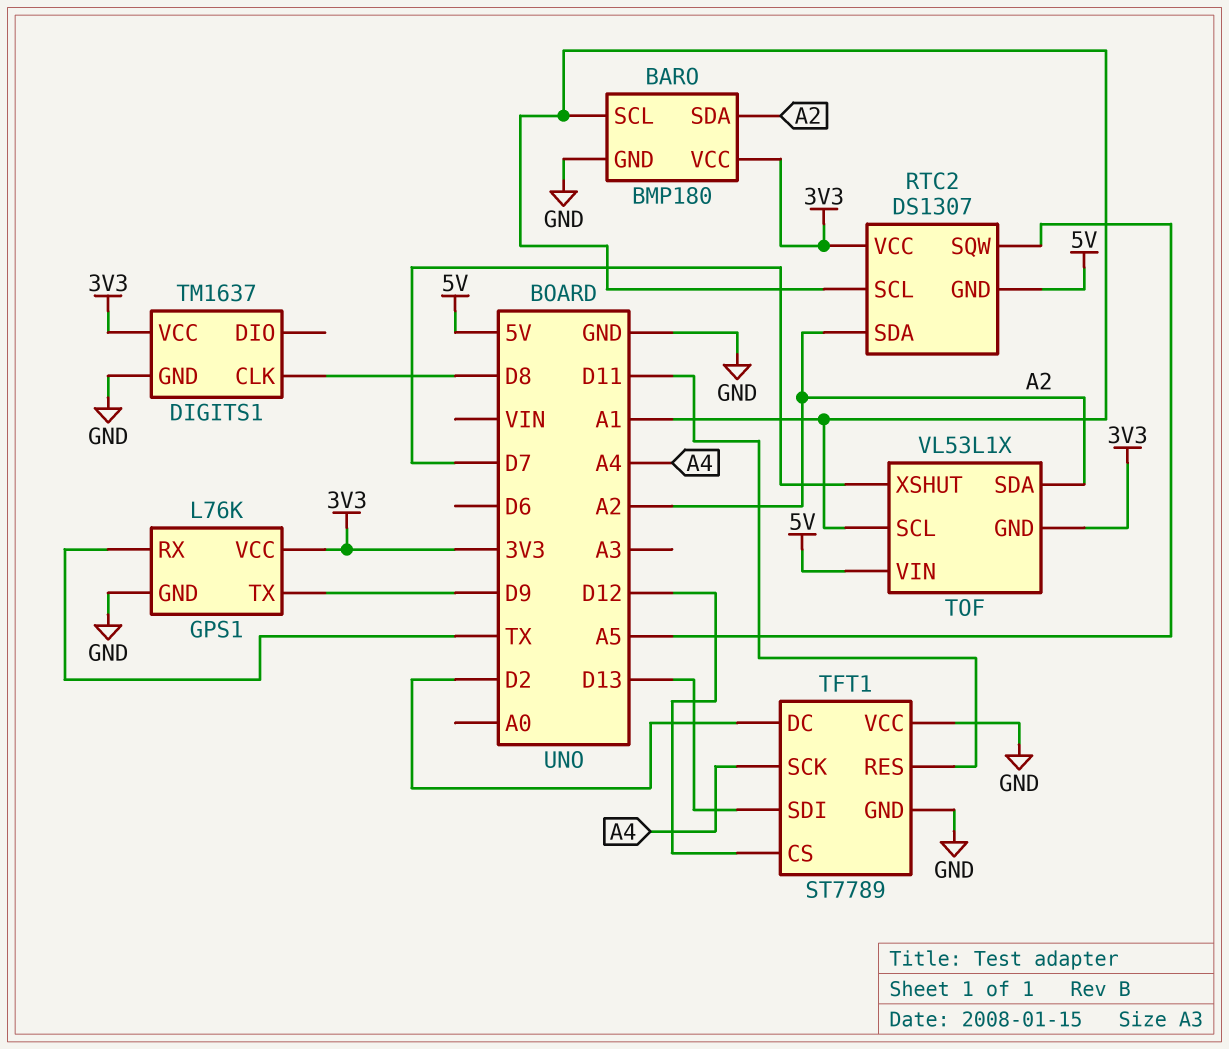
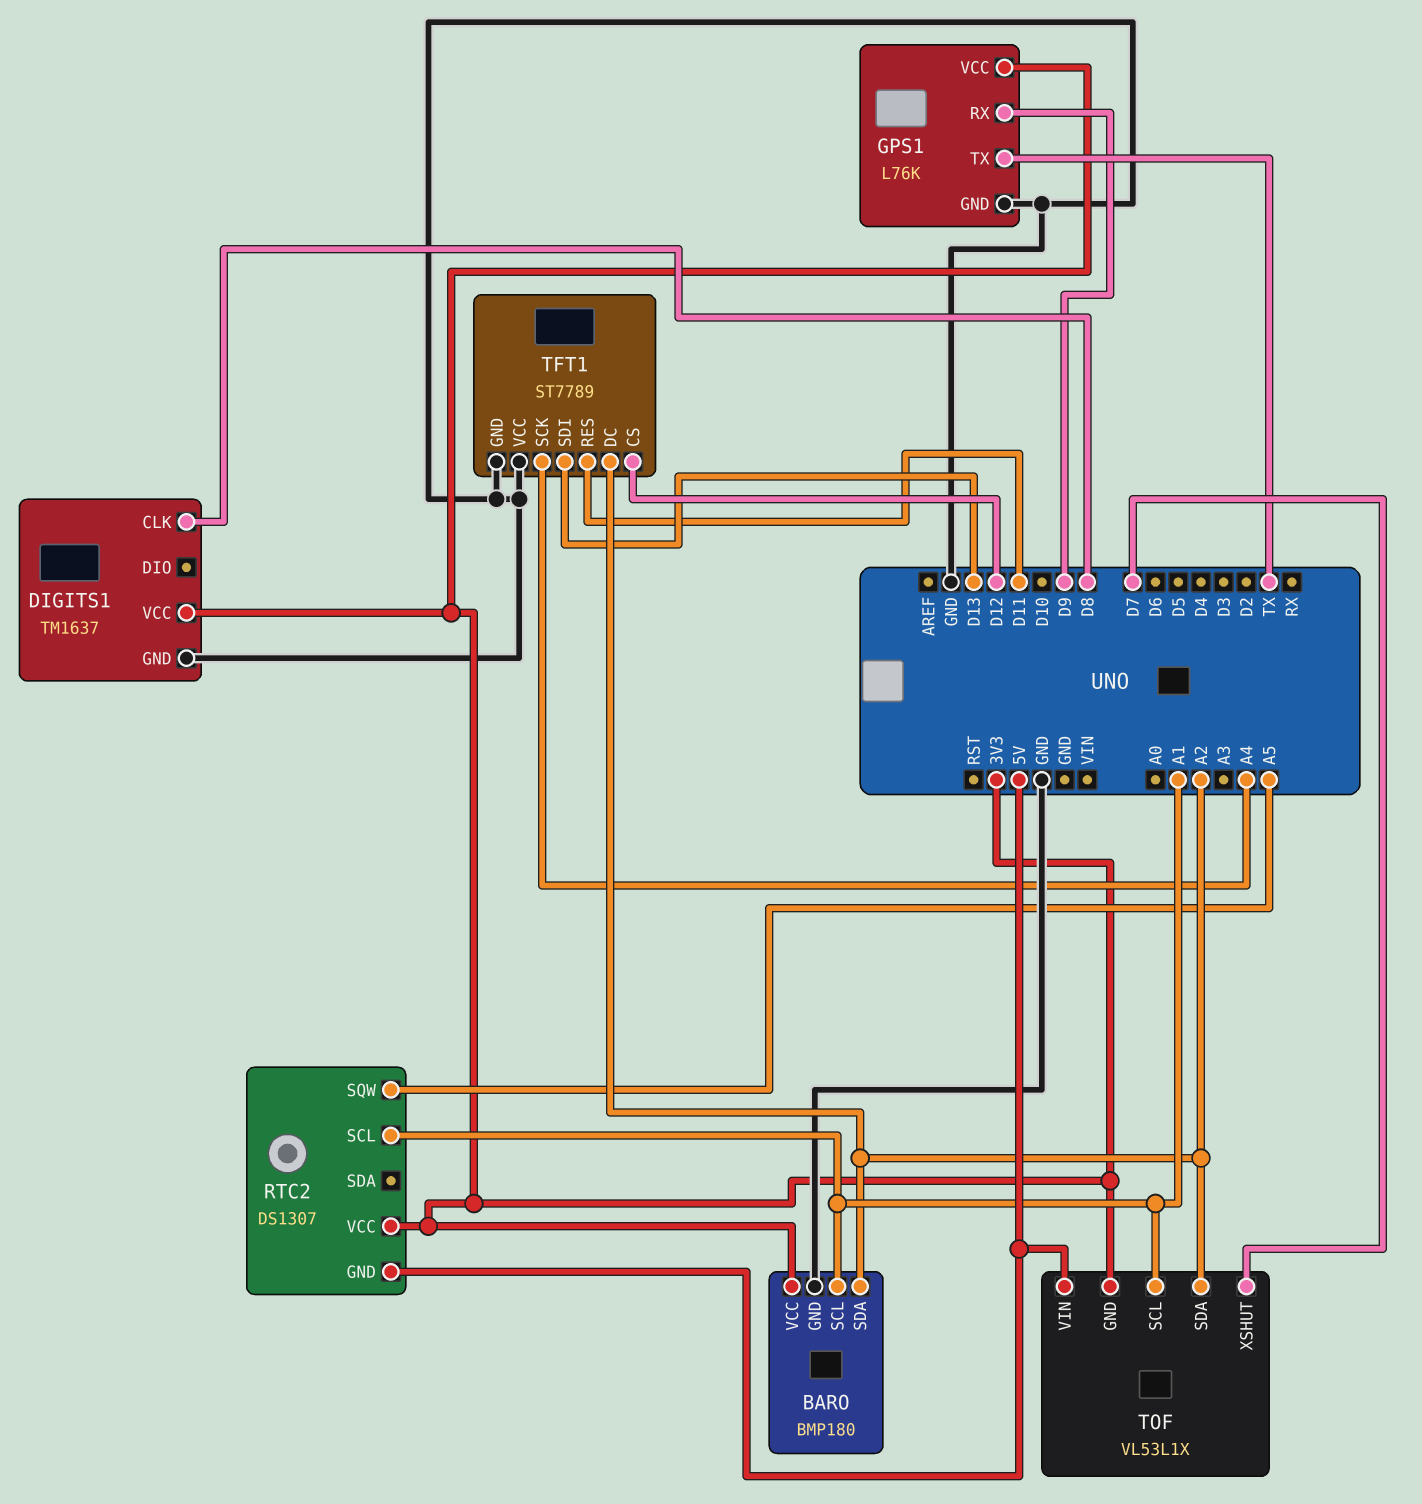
GPS1 pin RX: TX -> D9
GPS1 pin TX: D9 -> TX
RTC2 pin SDA: A2 -> none
TFT1 pin DC: D2 -> A2

